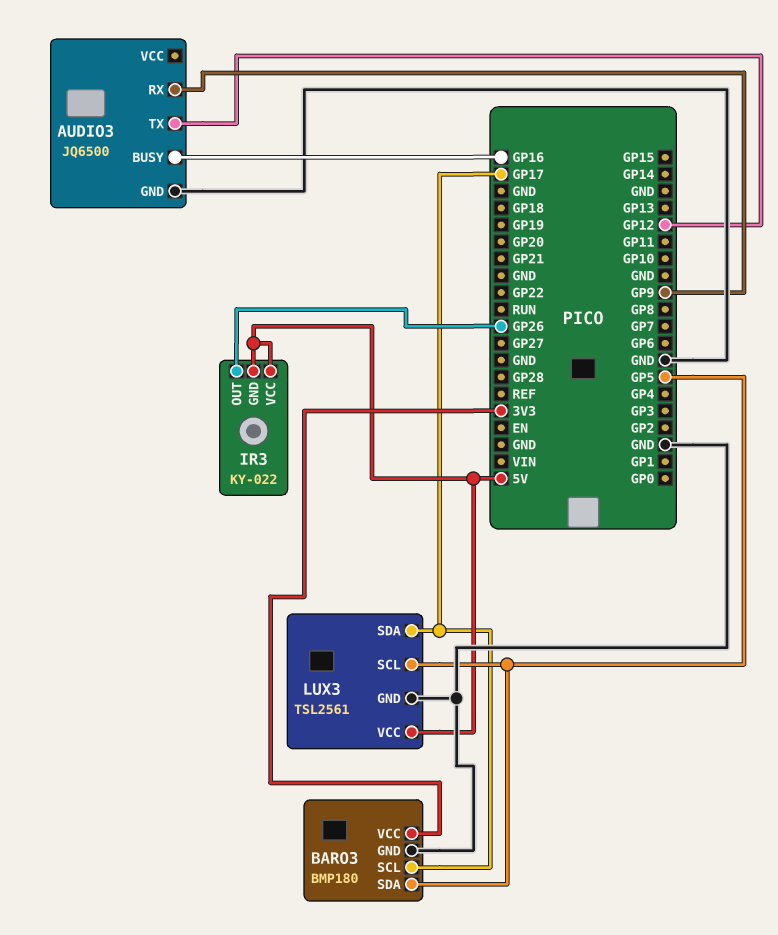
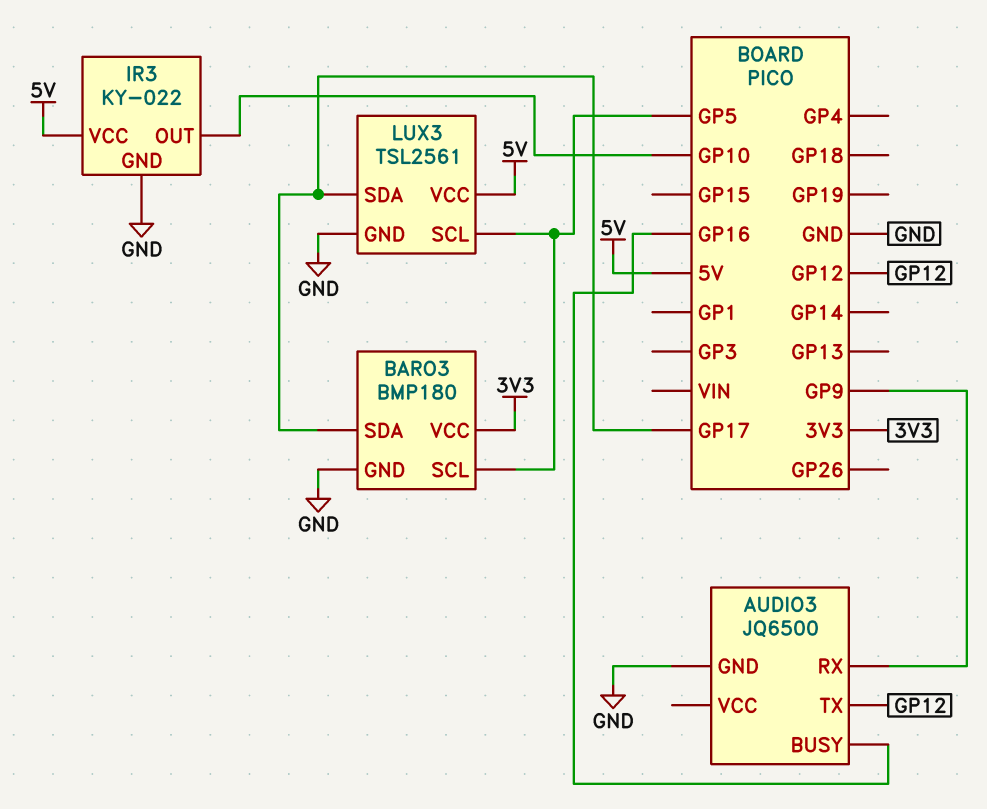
BARO3 pin SCL: GP17 -> GP5
BARO3 pin SDA: GP5 -> GP17
IR3 pin GND: 5V -> GND
IR3 pin OUT: GP26 -> GP10

